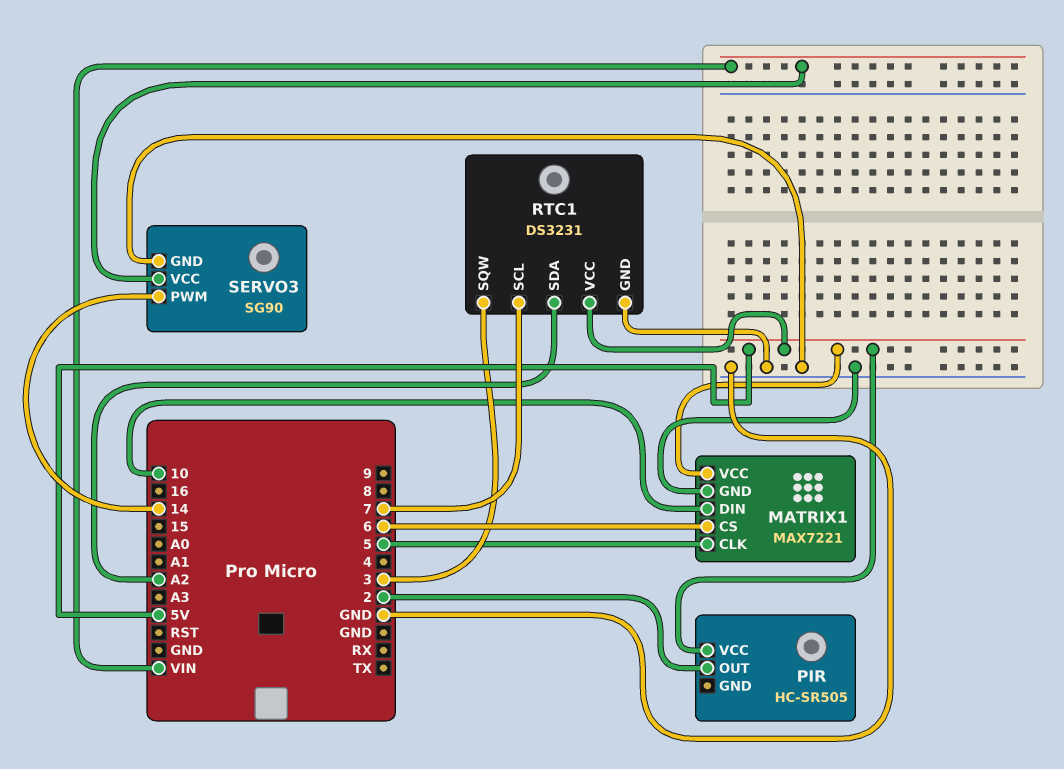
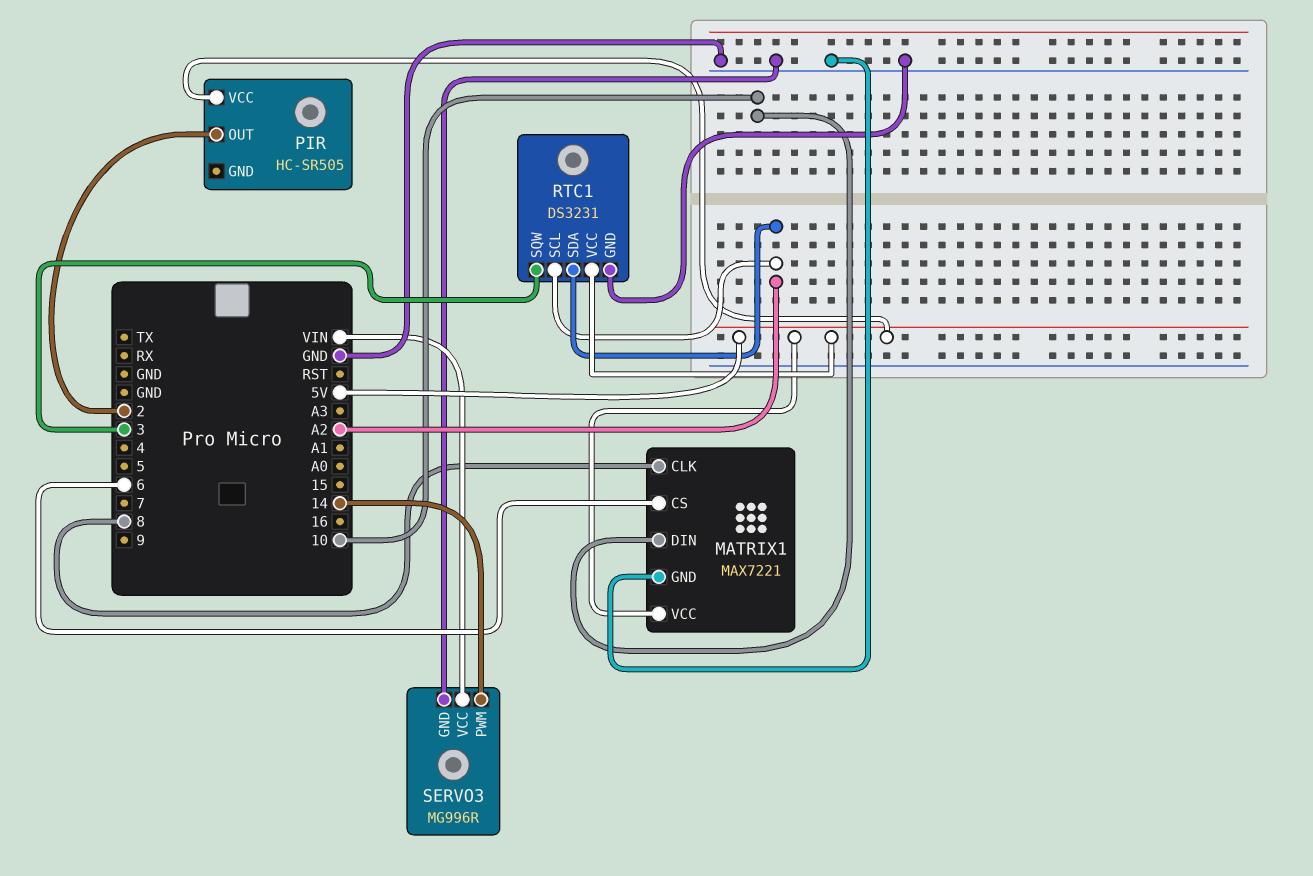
MATRIX1 pin CLK: 5 -> 8
RTC1 pin SCL: 7 -> A2
SERVO3: SG90 -> MG996R

